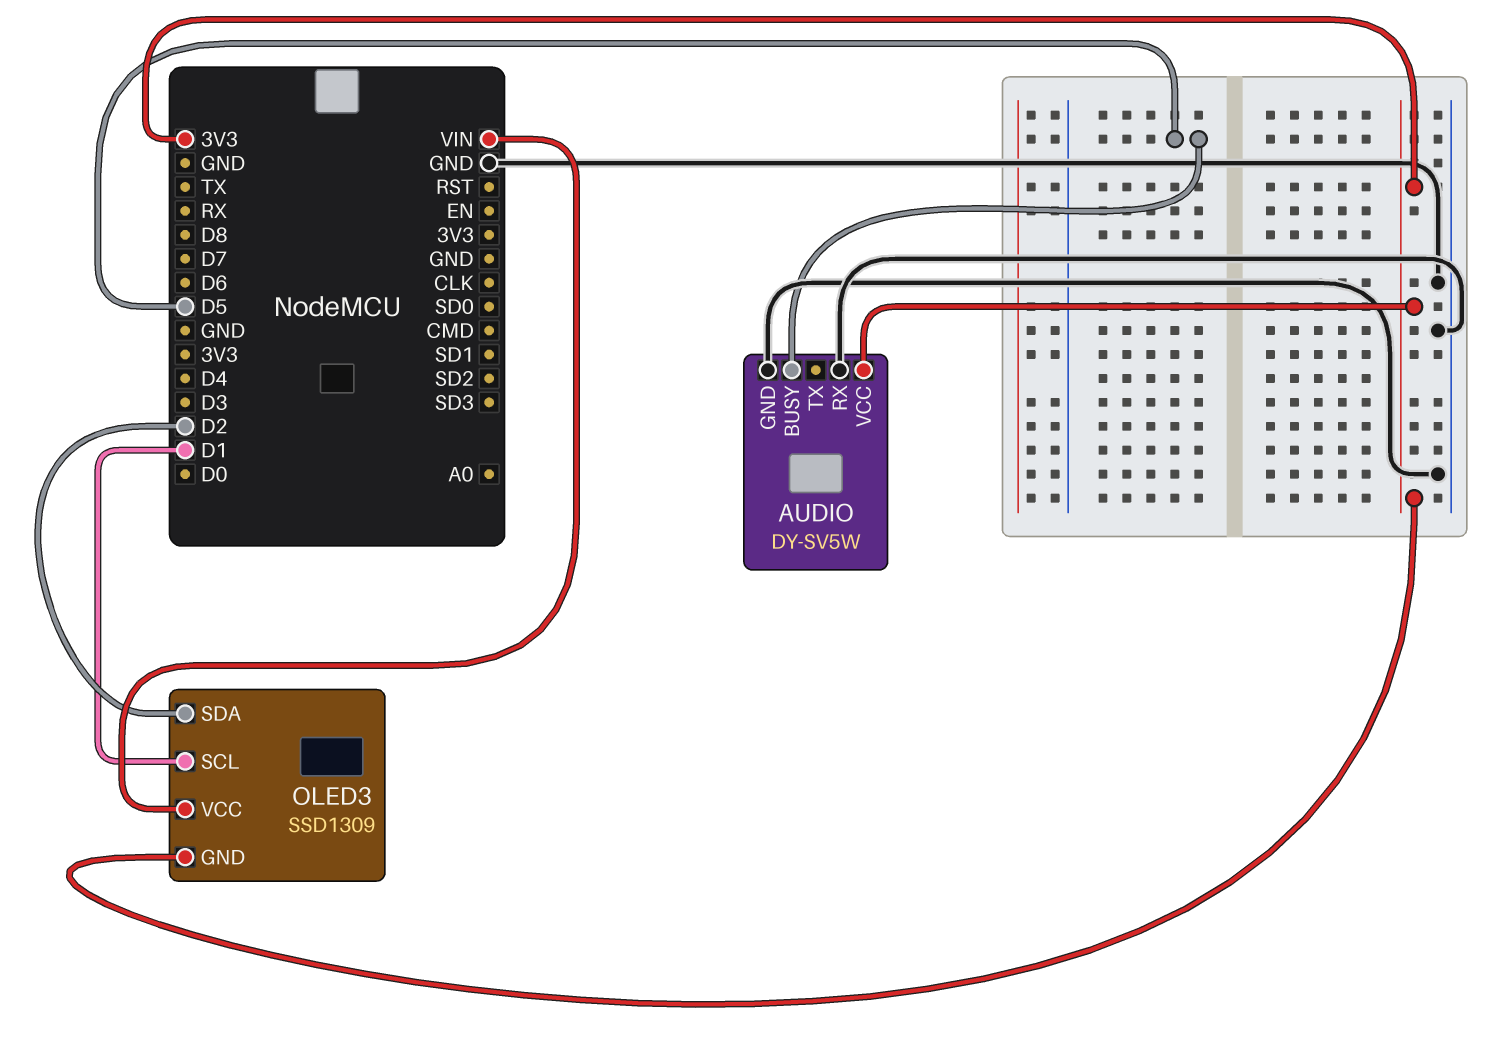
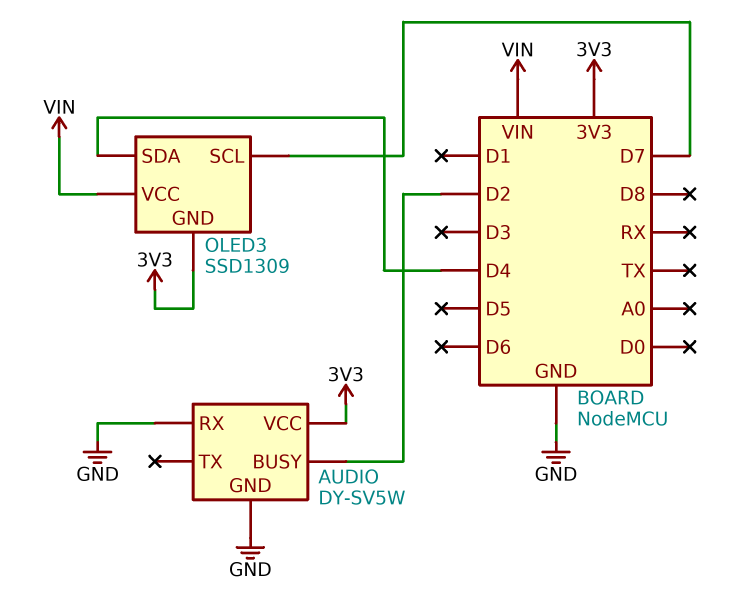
AUDIO pin BUSY: D5 -> D2
OLED3 pin SCL: D1 -> D7
OLED3 pin SDA: D2 -> D4

